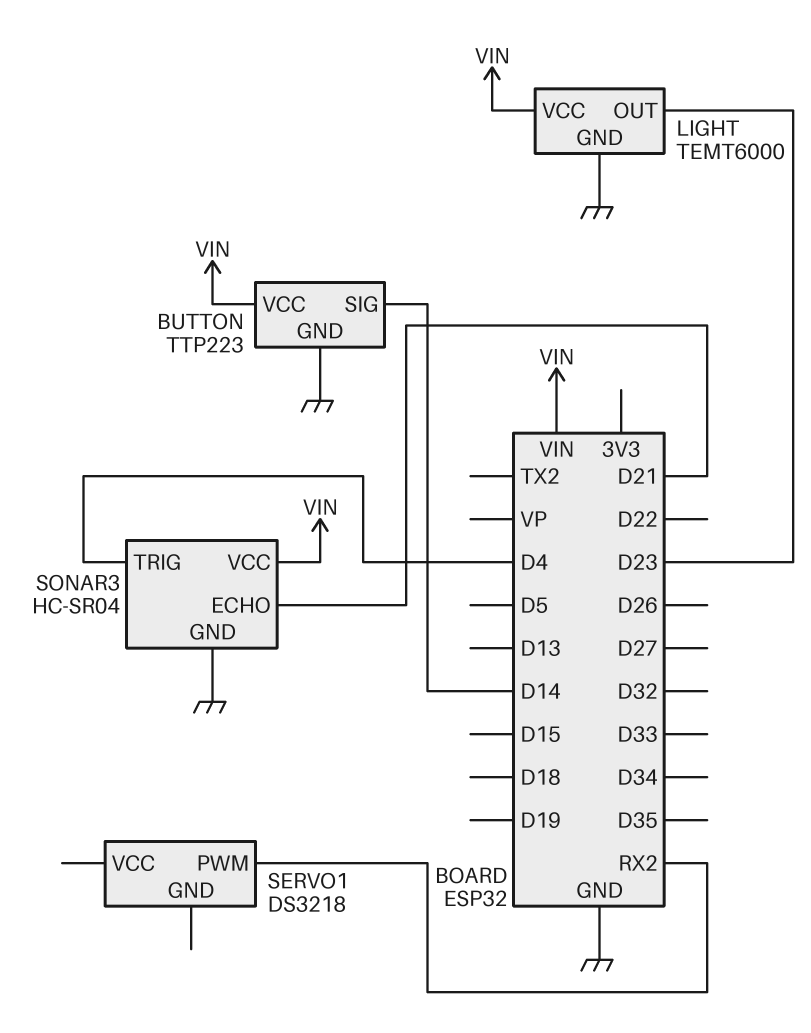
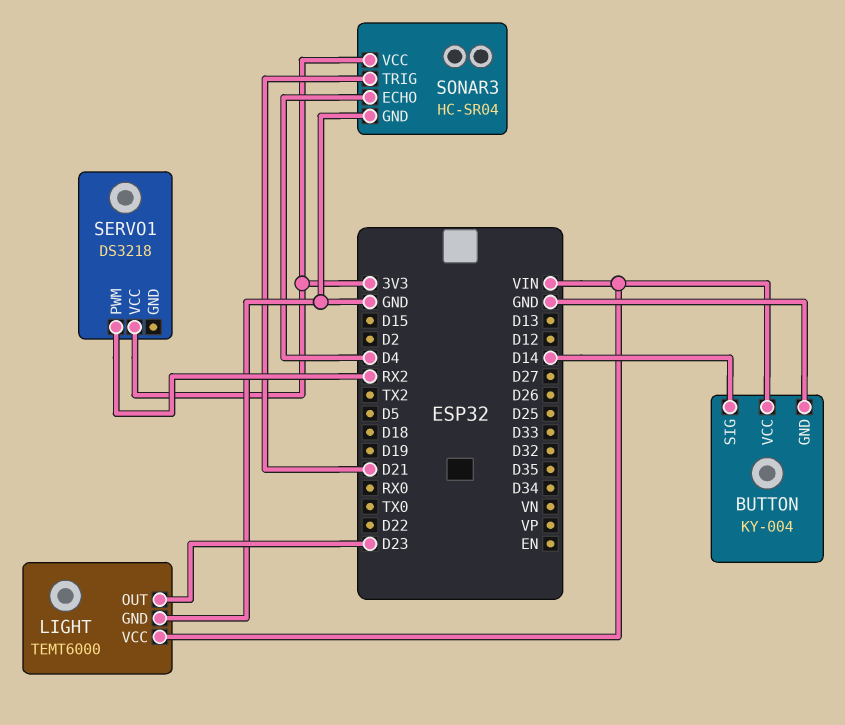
BUTTON: TTP223 -> KY-004
SERVO1 pin VCC: none -> 3V3
SONAR3 pin ECHO: D21 -> D4
SONAR3 pin TRIG: D4 -> D21
SONAR3 pin VCC: VIN -> 3V3

